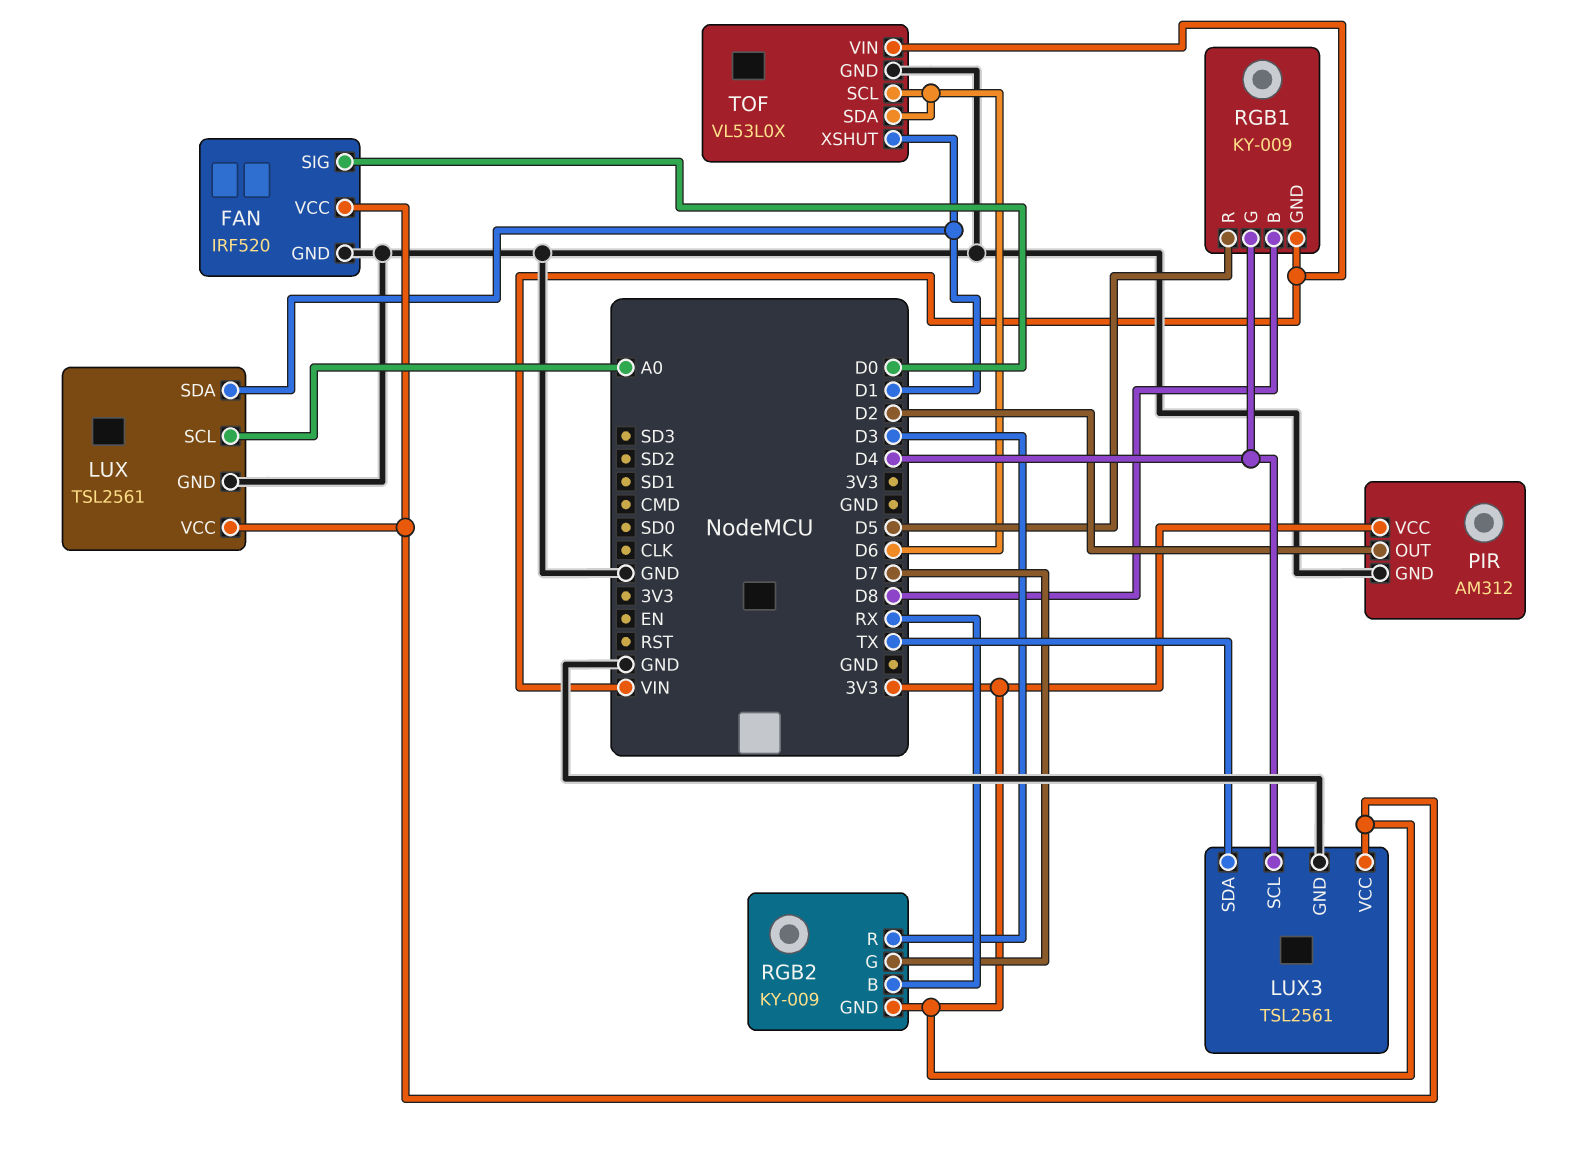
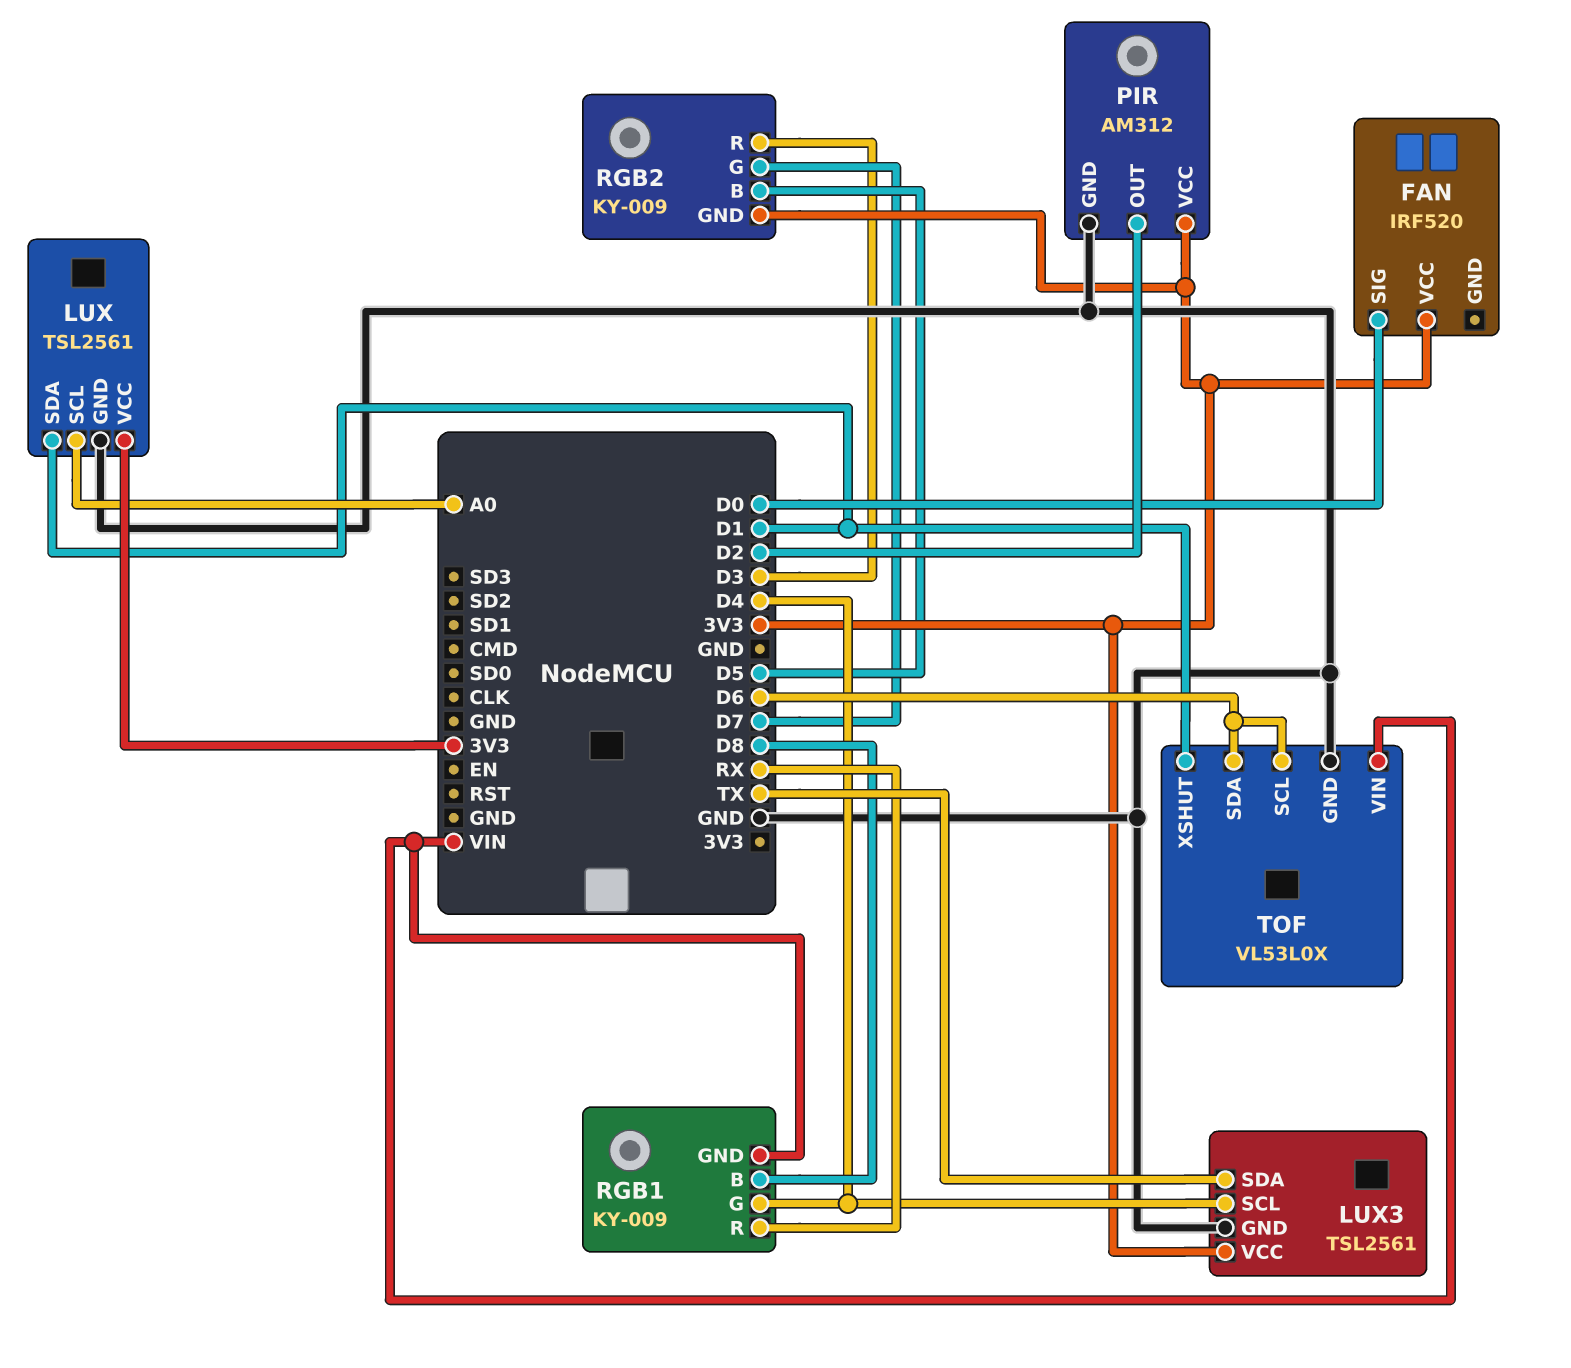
FAN pin GND: GND -> none
RGB1 pin R: D5 -> RX
RGB2 pin B: RX -> D5

